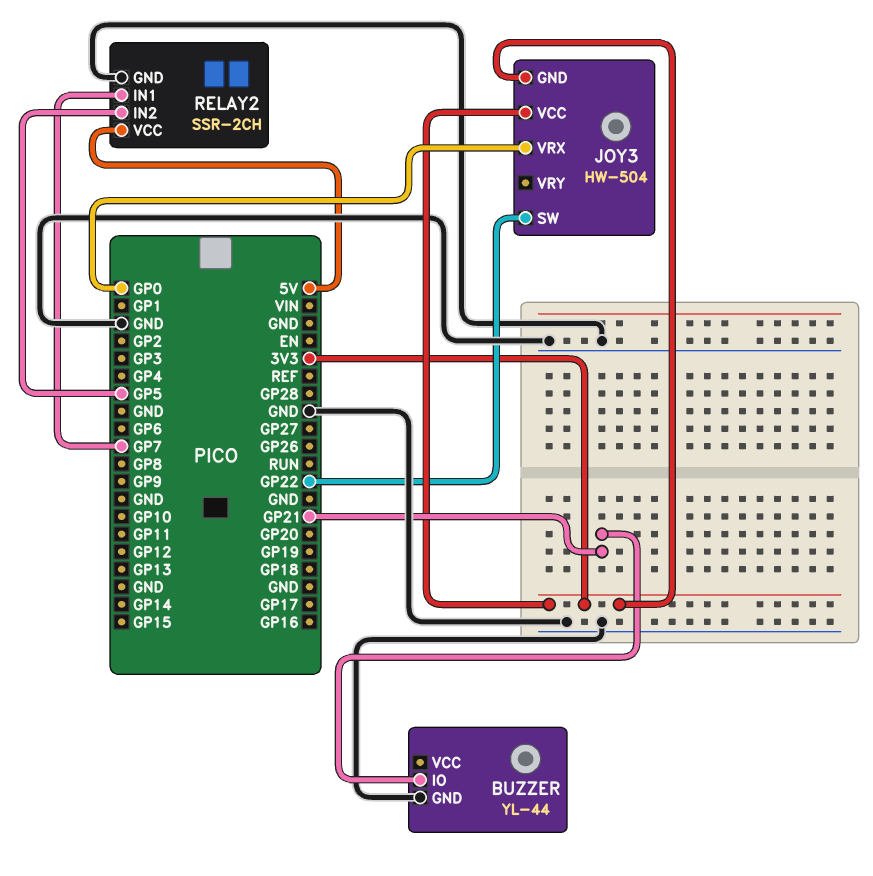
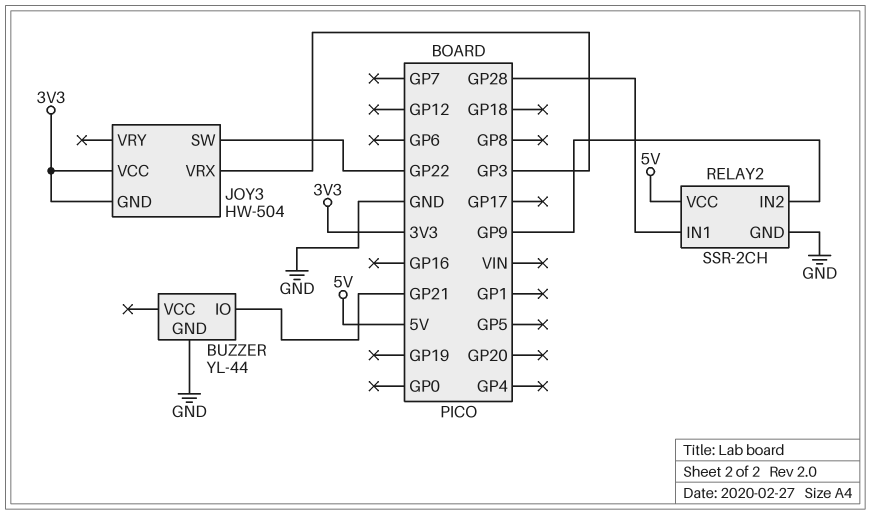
JOY3 pin VRX: GP0 -> GP3
RELAY2 pin IN1: GP7 -> GP28
RELAY2 pin IN2: GP5 -> GP9

